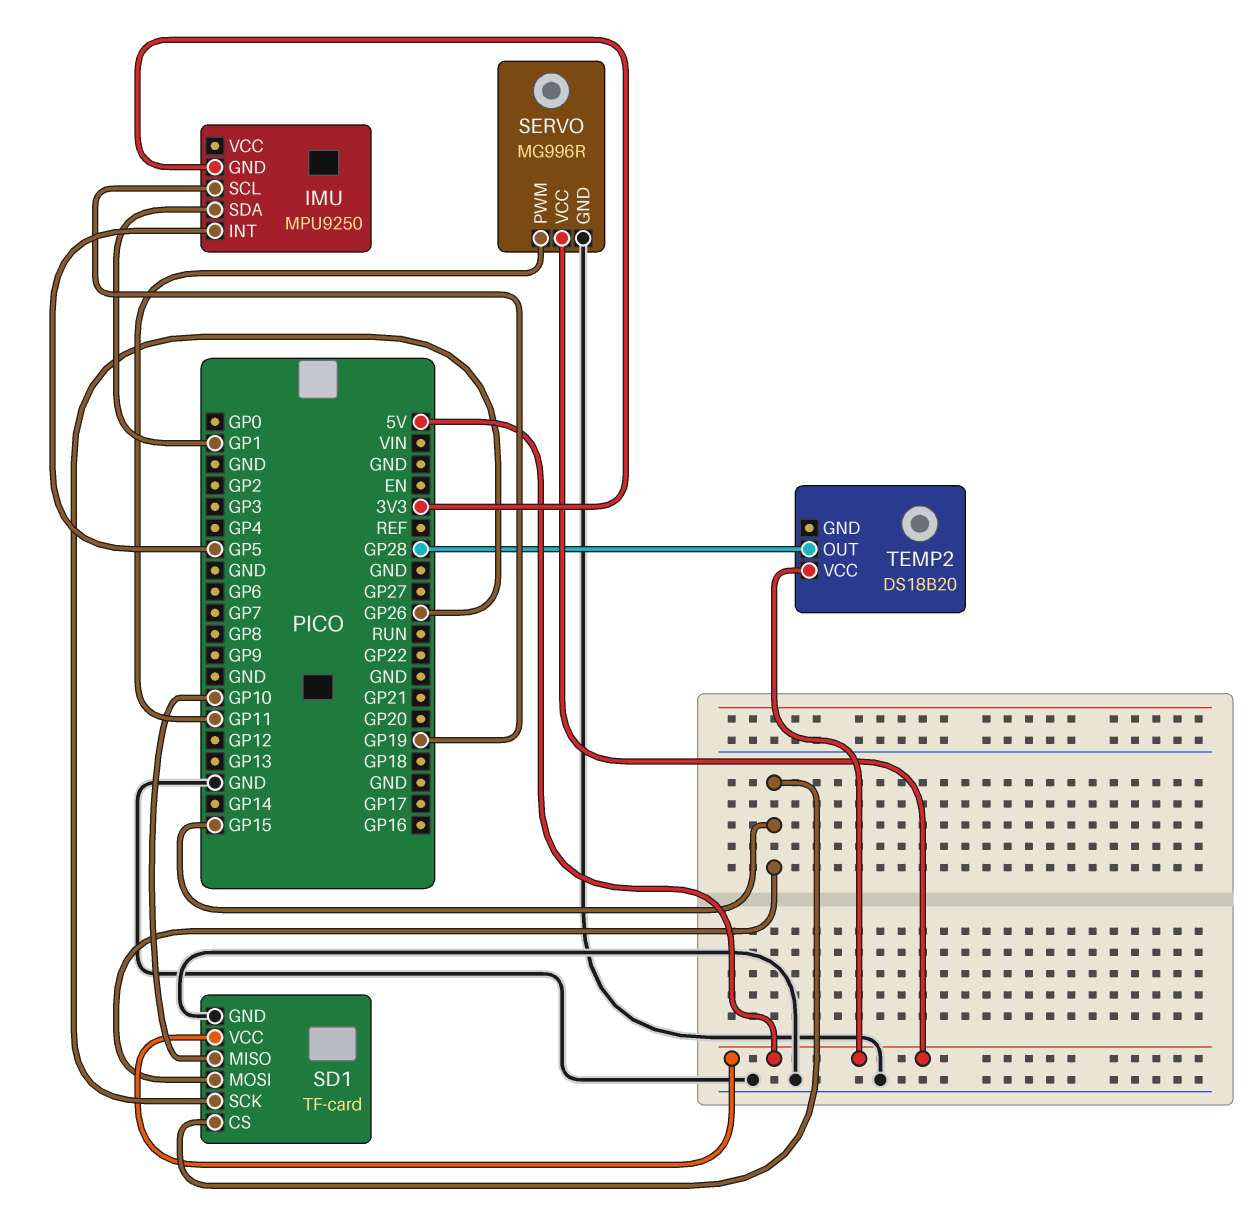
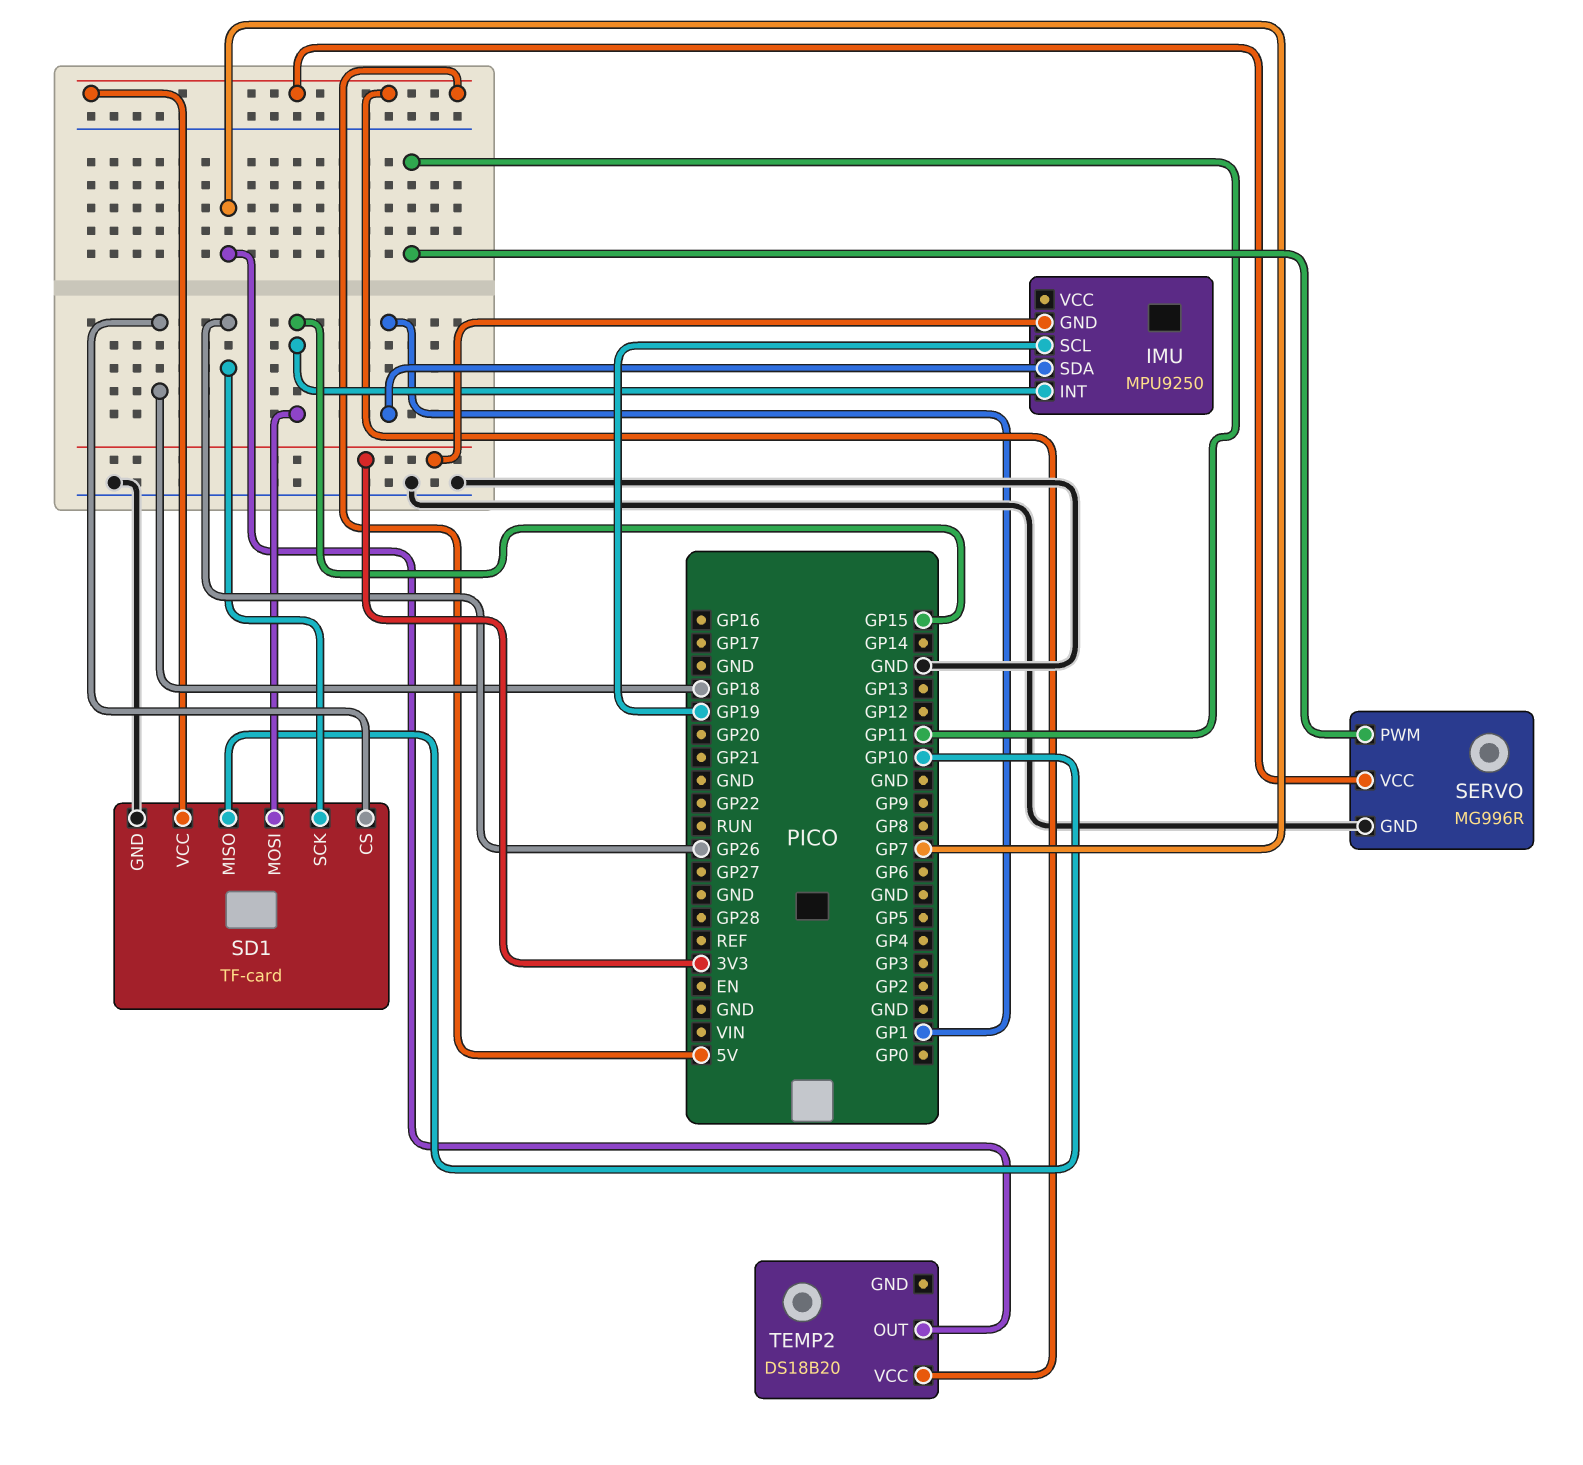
IMU pin INT: GP5 -> GP15
SD1 pin CS: GP15 -> GP18
TEMP2 pin OUT: GP28 -> GP7

